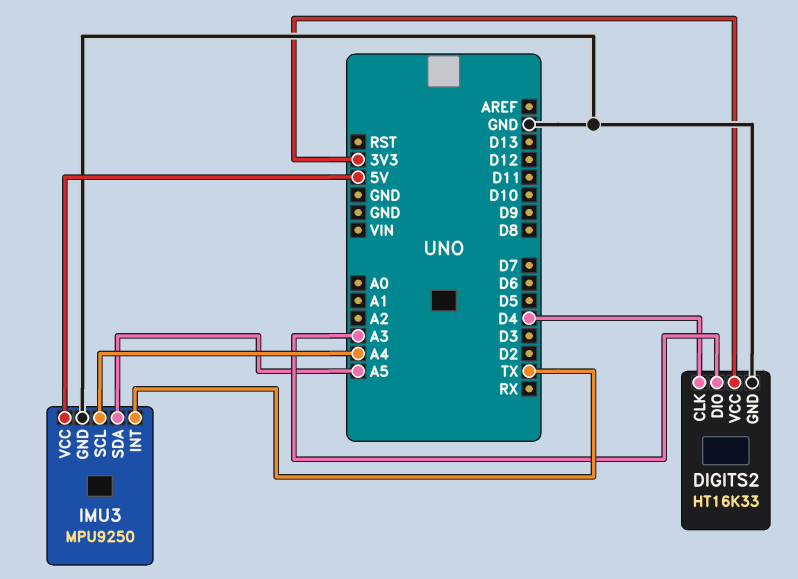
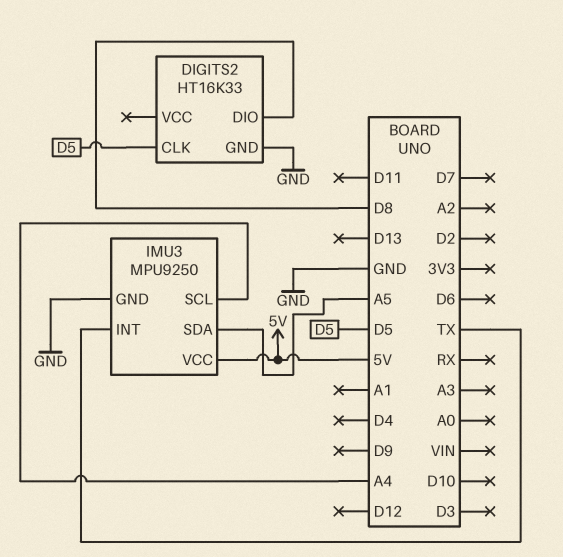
DIGITS2 pin CLK: D4 -> D5
DIGITS2 pin DIO: A3 -> D8
DIGITS2 pin VCC: 3V3 -> none

